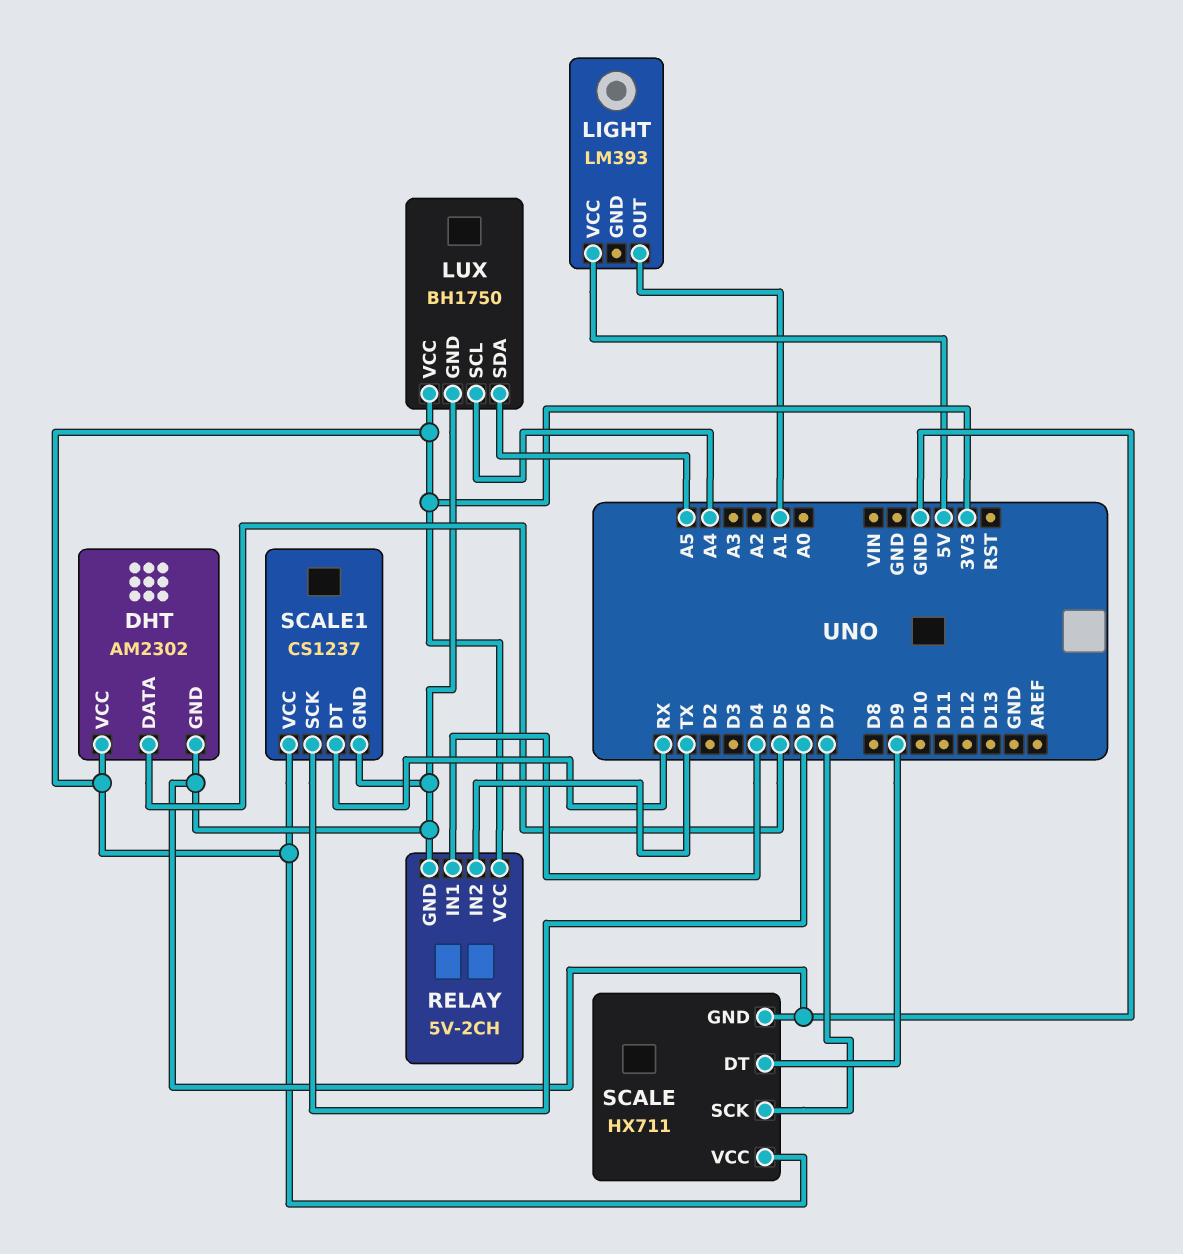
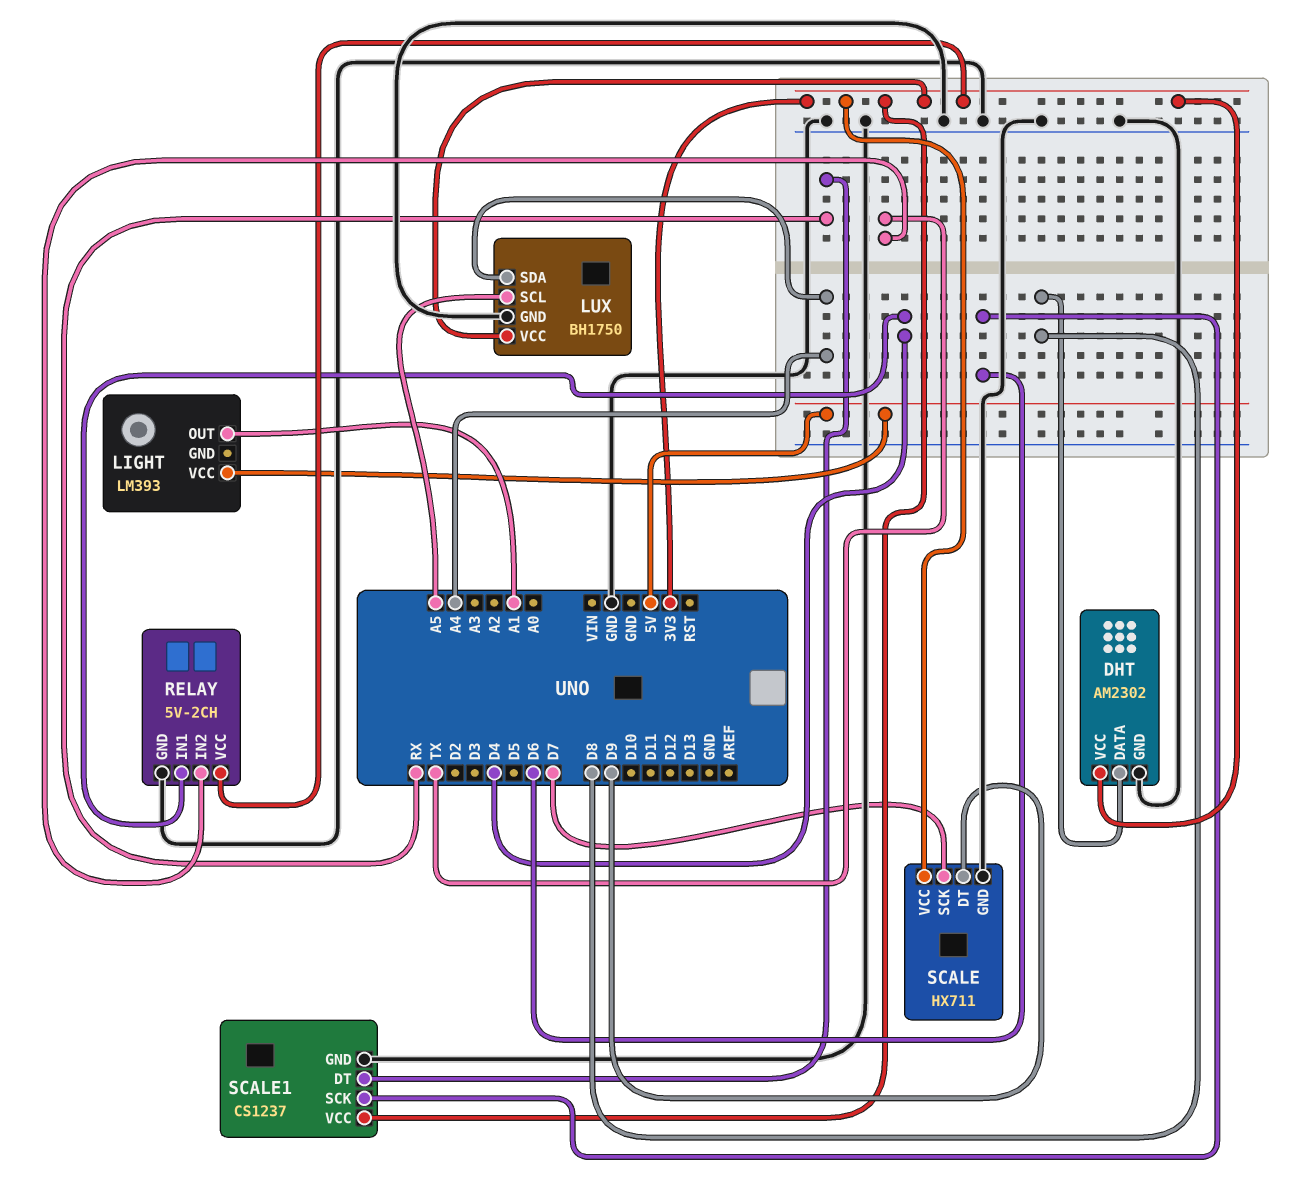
DHT pin DATA: D5 -> D8
LUX pin SCL: A4 -> A5
LUX pin SDA: A5 -> A4

